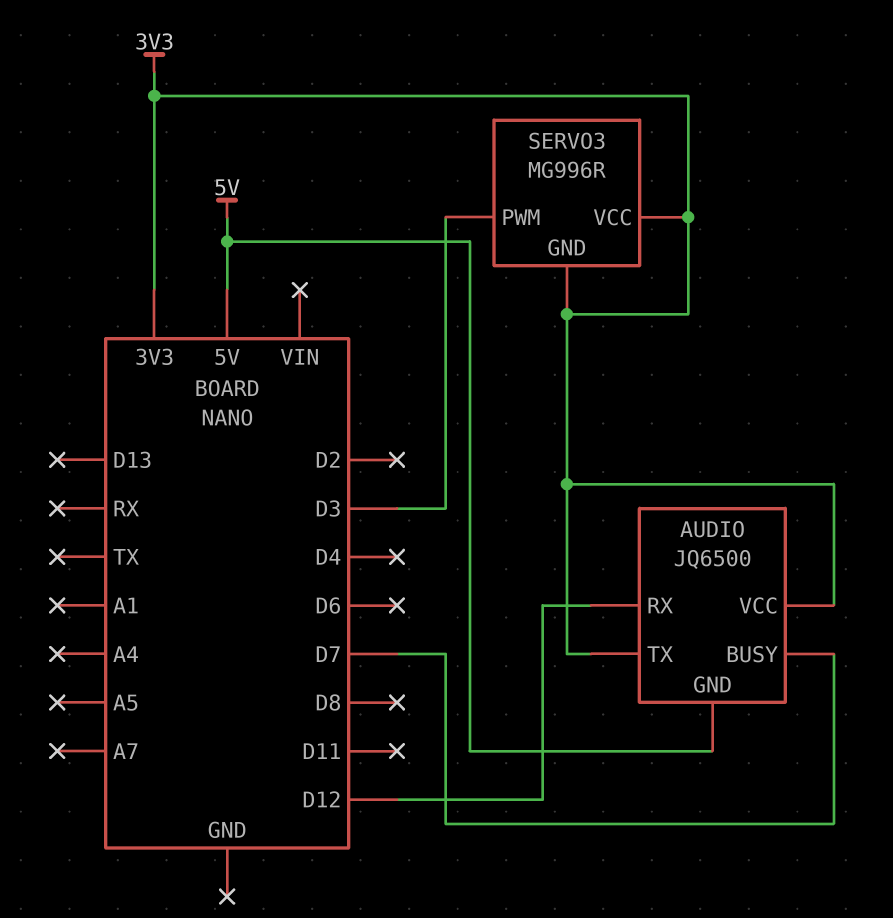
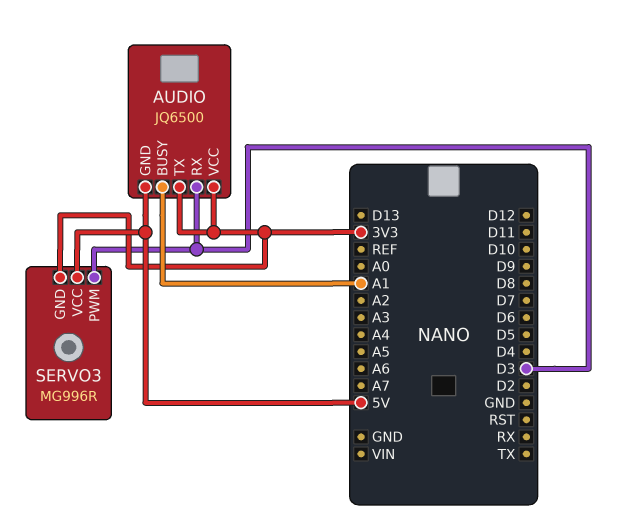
AUDIO pin BUSY: D7 -> A1
AUDIO pin RX: D12 -> D3
SERVO3 pin VCC: 3V3 -> 5V

